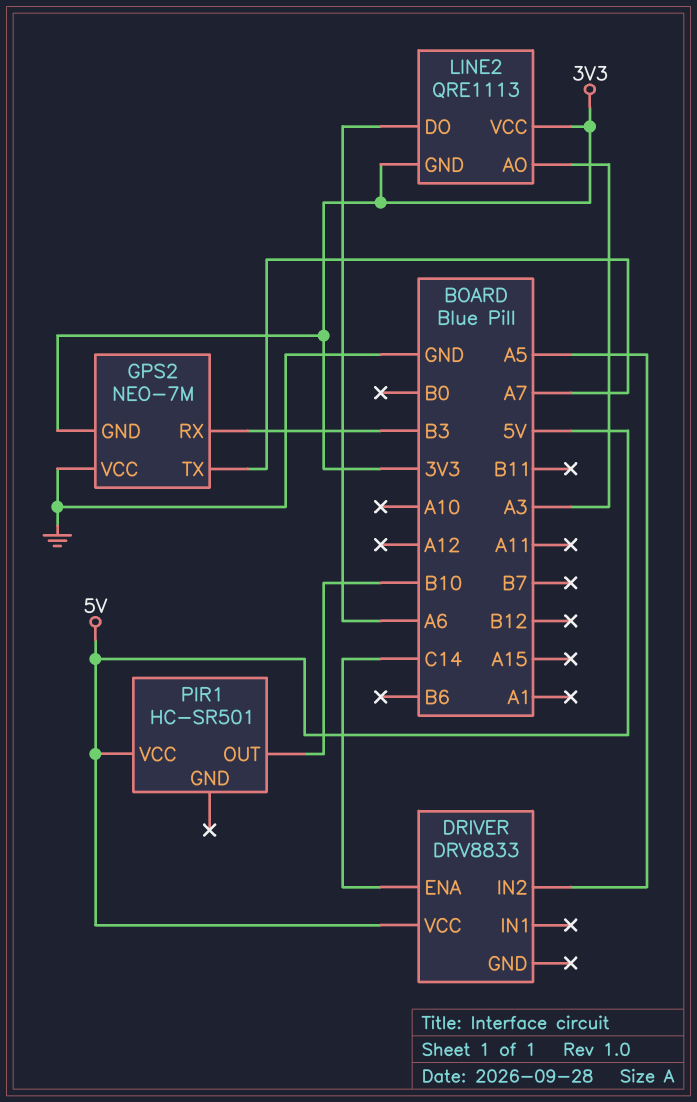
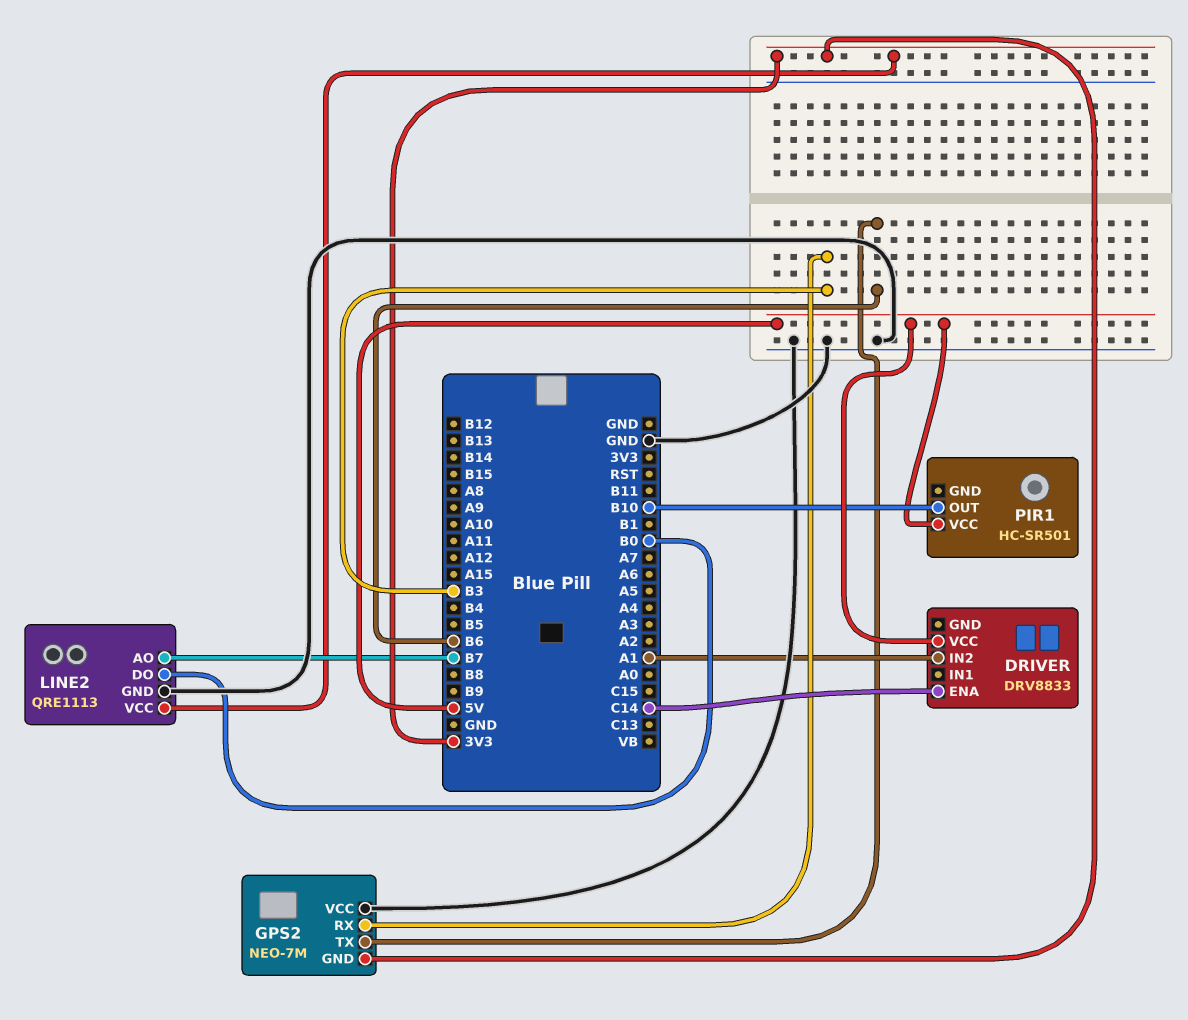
DRIVER pin IN2: A5 -> A1
GPS2 pin TX: A7 -> B6
LINE2 pin AO: A3 -> B7
LINE2 pin DO: A6 -> B0
LINE2 pin GND: 3V3 -> GND

